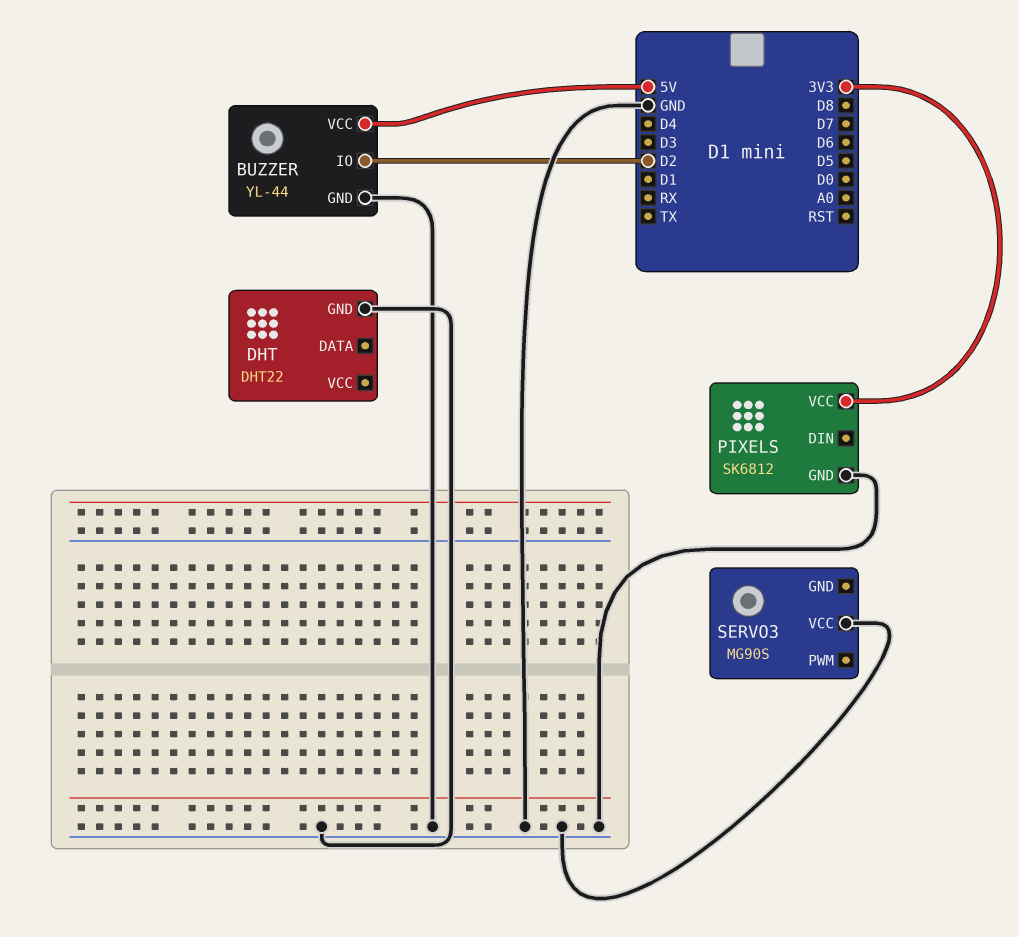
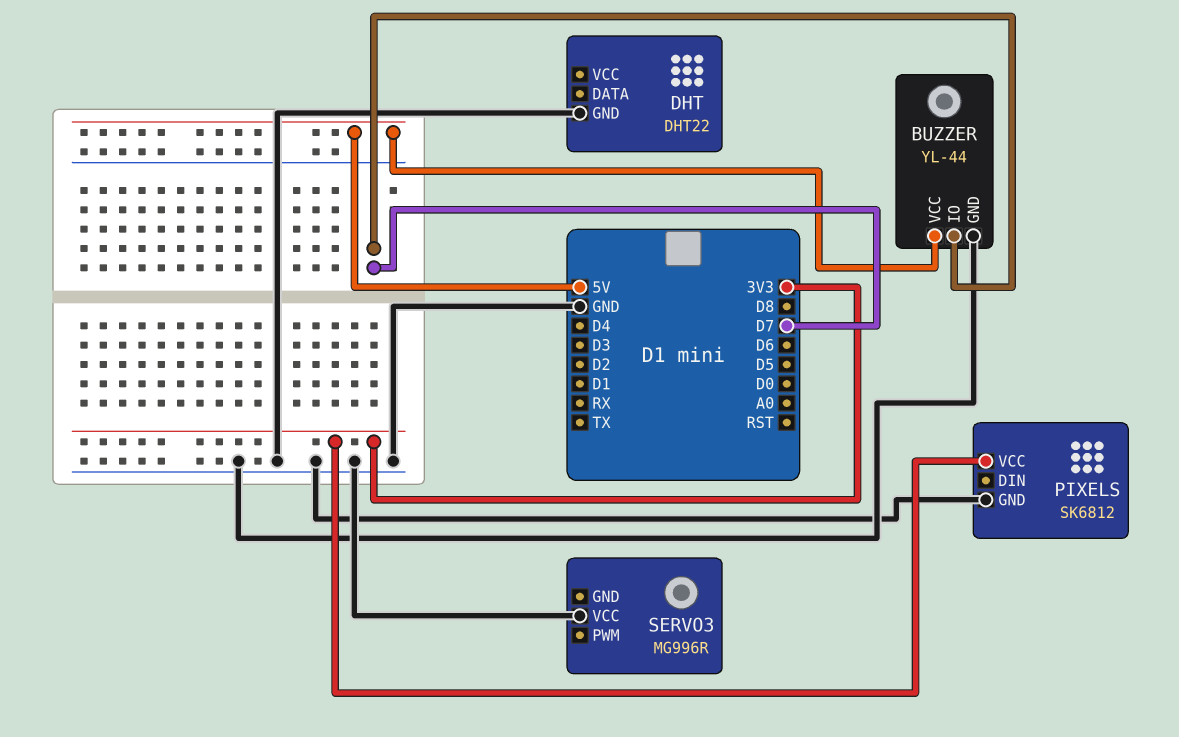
BUZZER pin IO: D2 -> D7
SERVO3: MG90S -> MG996R

